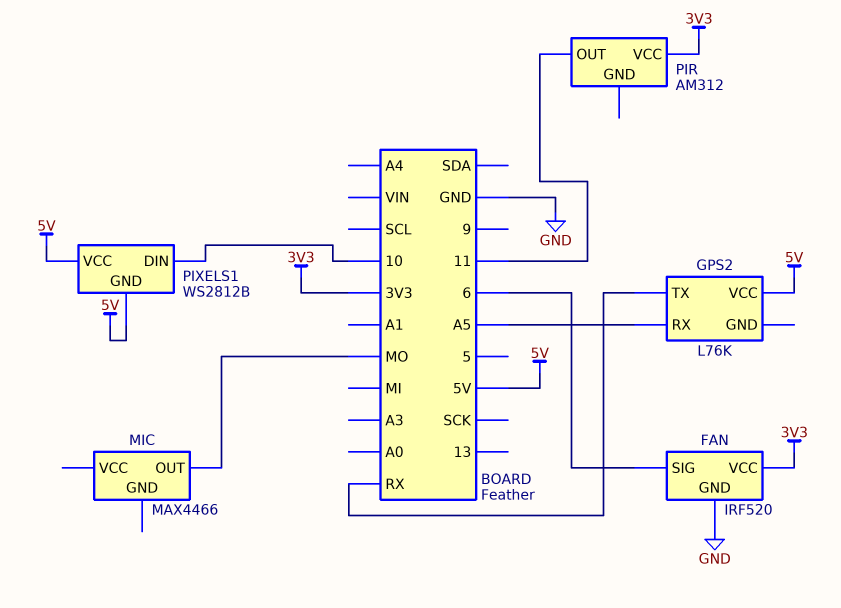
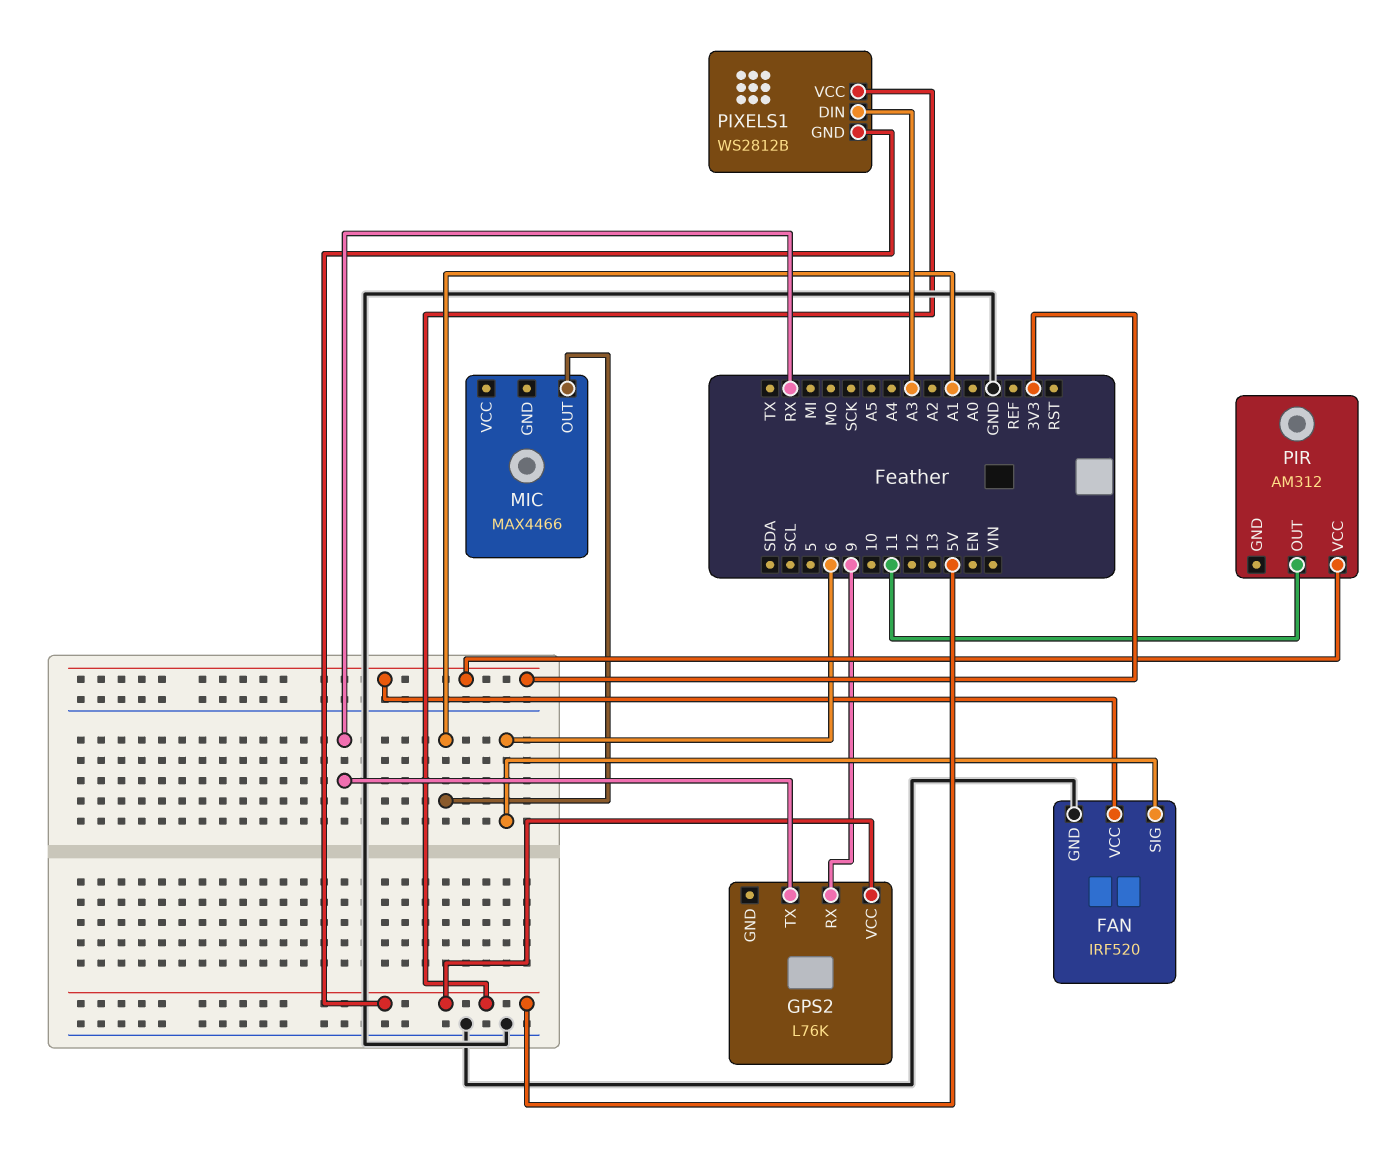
GPS2 pin RX: A5 -> 9
MIC pin OUT: MO -> A1
PIXELS1 pin DIN: 10 -> A3

